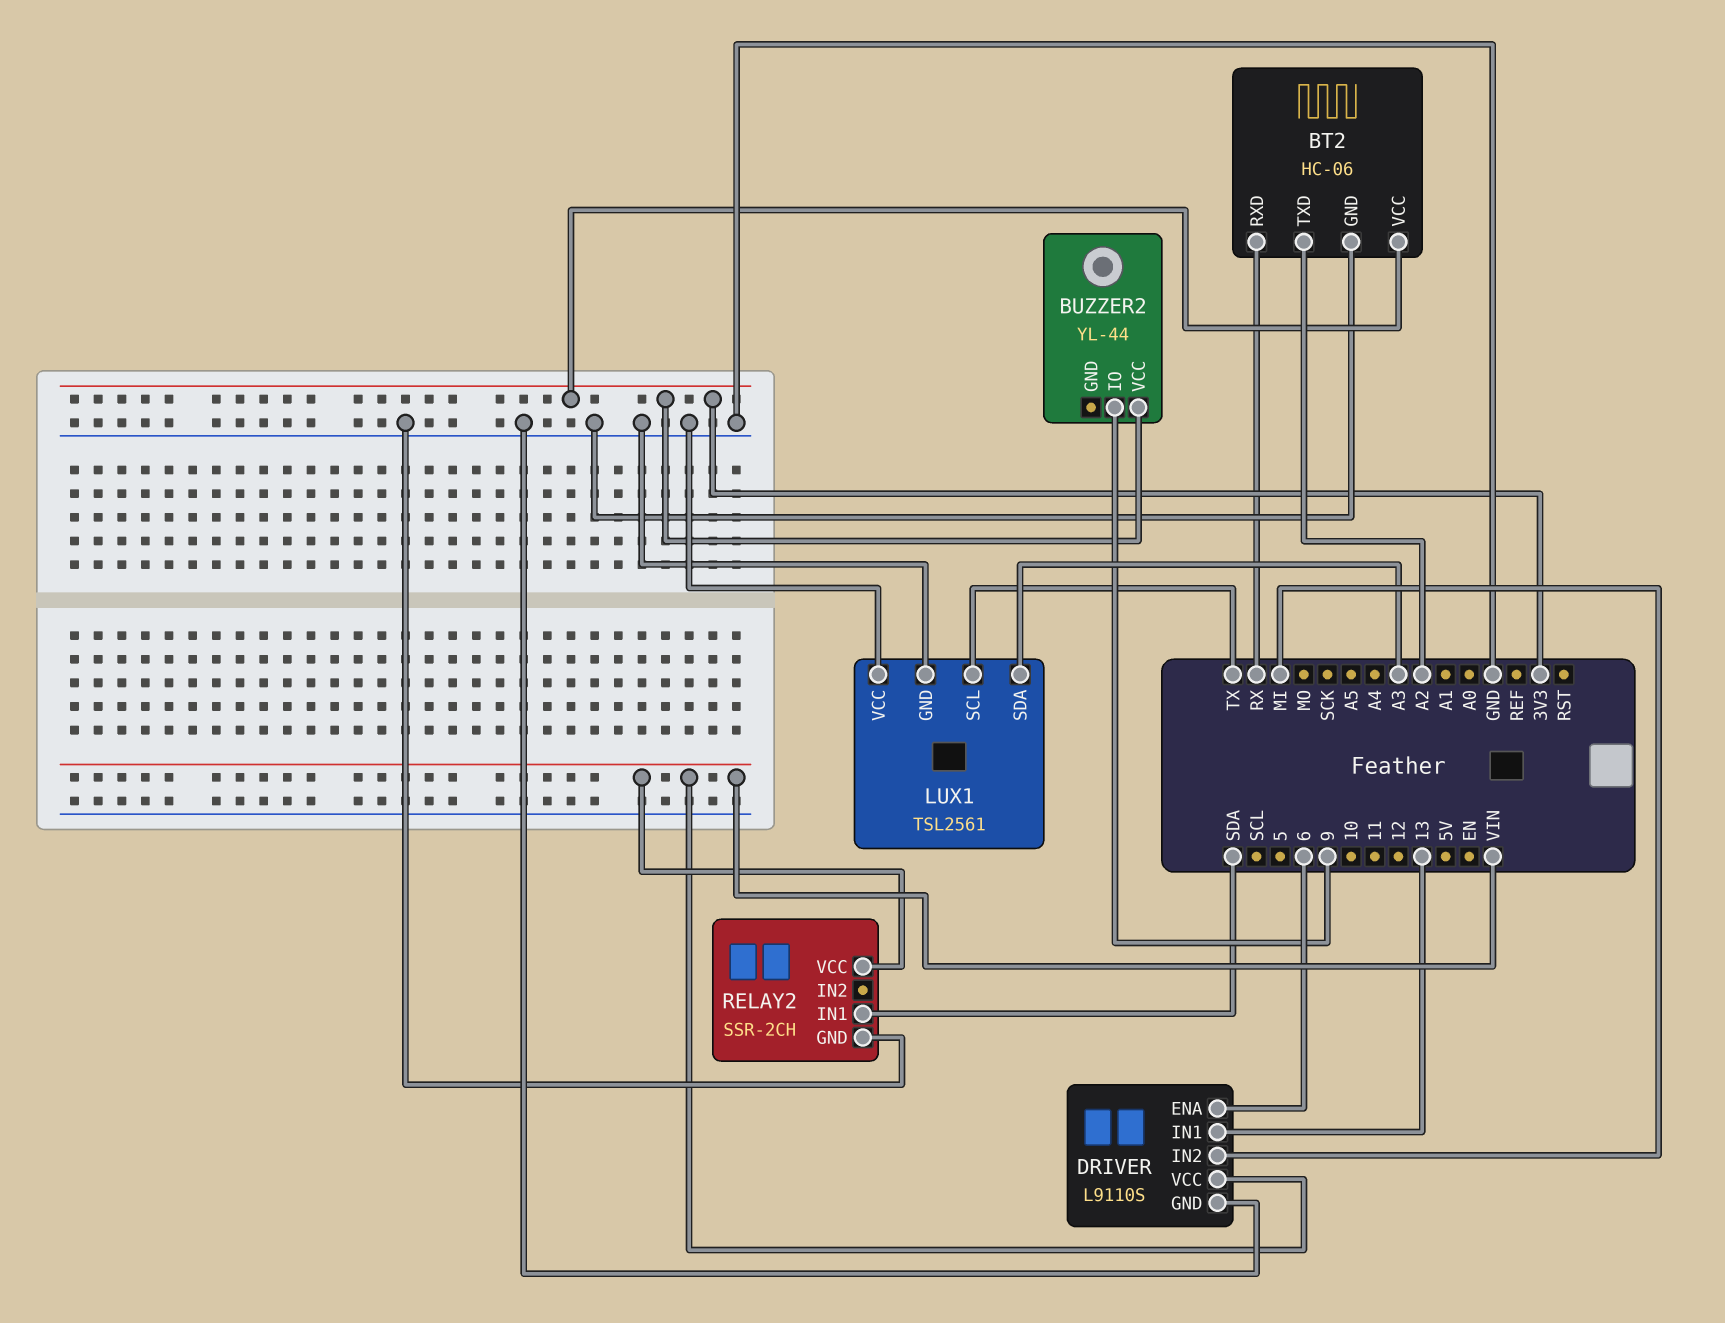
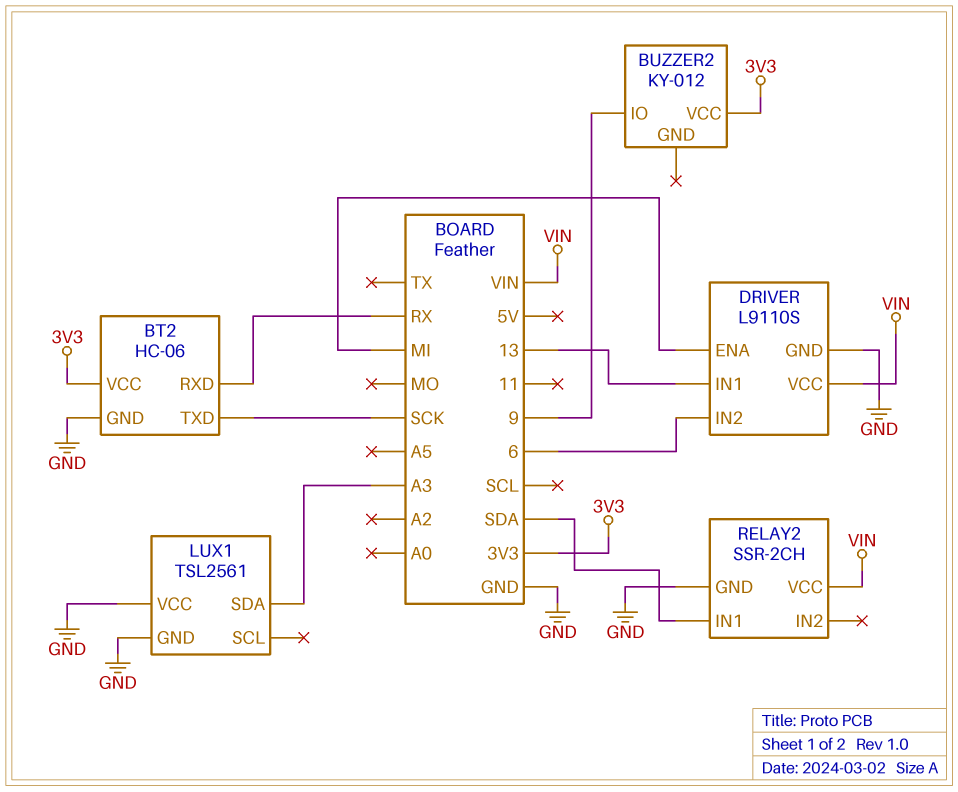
BT2 pin TXD: A2 -> SCK
BUZZER2: YL-44 -> KY-012
DRIVER pin ENA: 6 -> MI
DRIVER pin IN2: MI -> 6
LUX1 pin SCL: TX -> none

